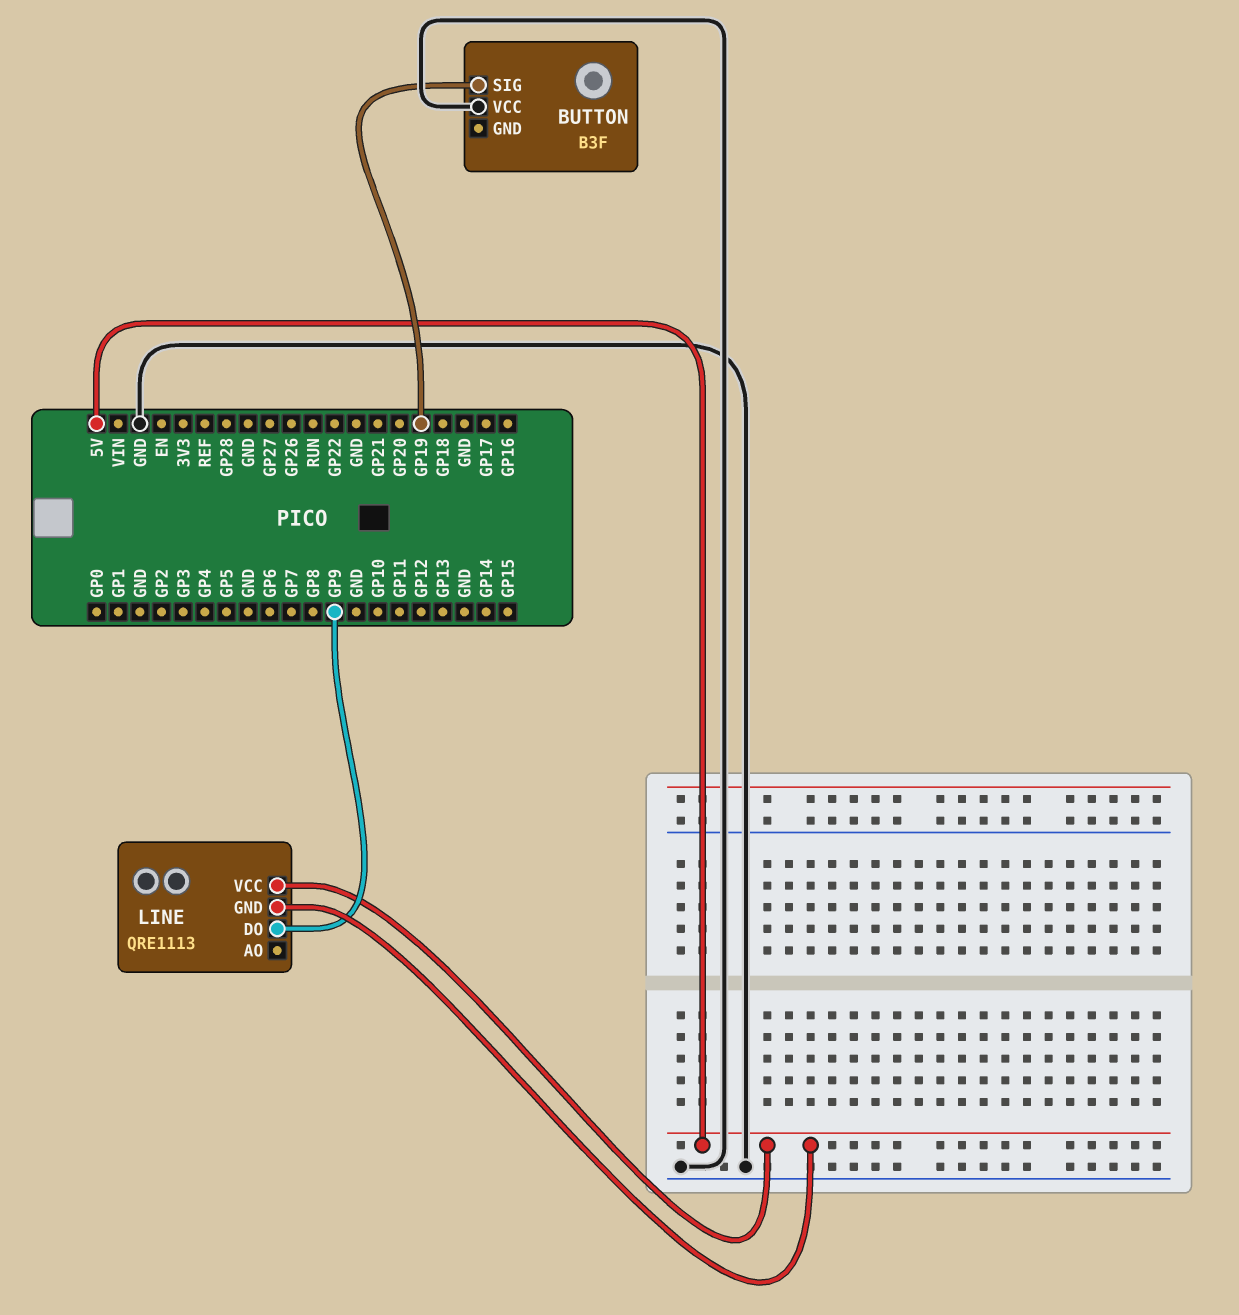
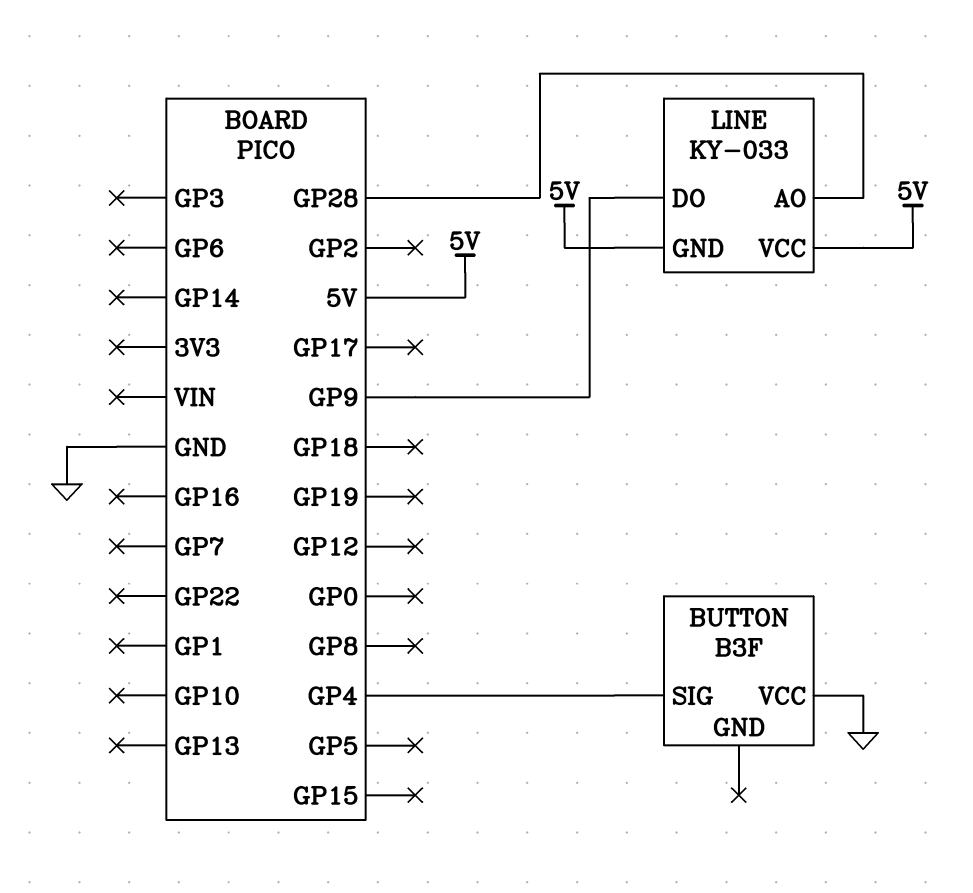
BUTTON pin SIG: GP19 -> GP4
LINE: QRE1113 -> KY-033
LINE pin AO: none -> GP28

